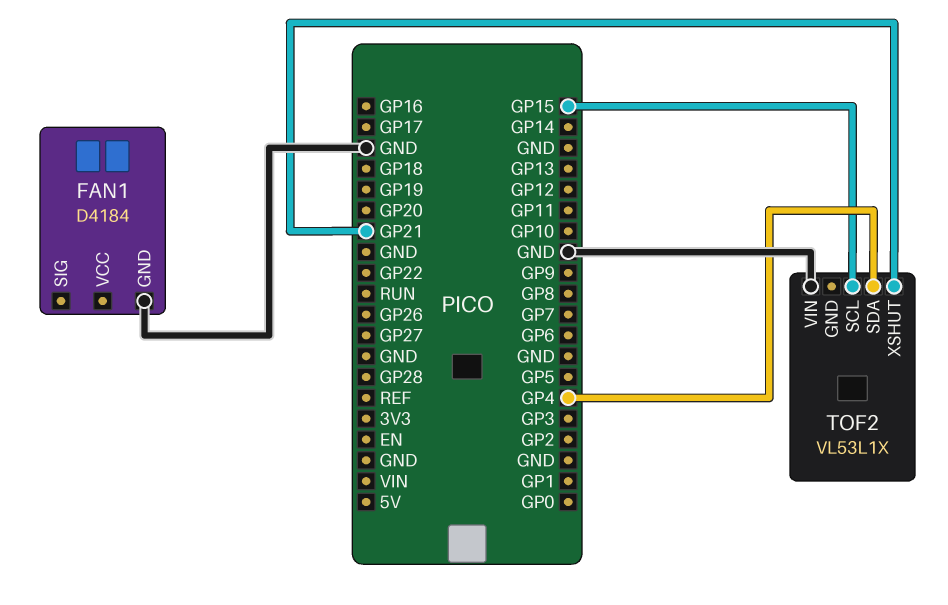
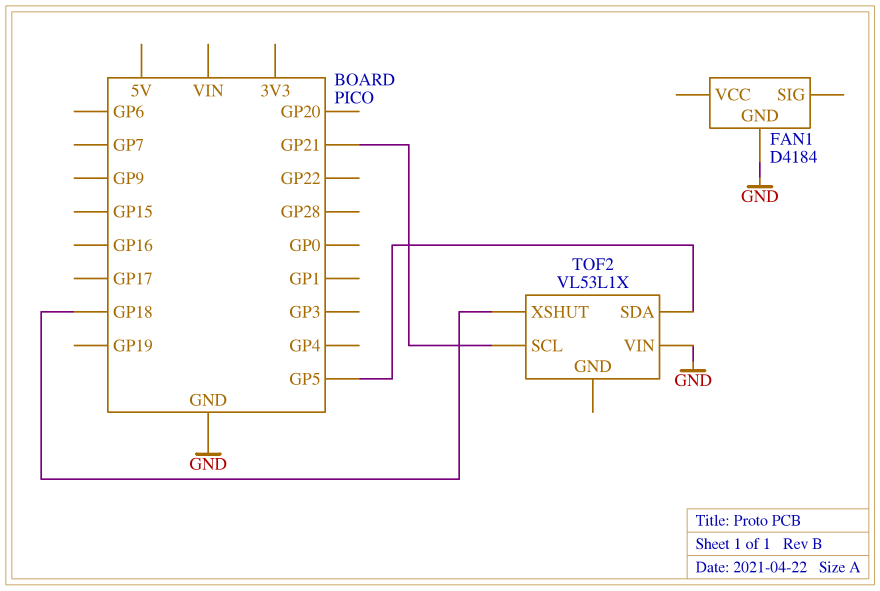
TOF2 pin SCL: GP15 -> GP21
TOF2 pin SDA: GP4 -> GP5
TOF2 pin XSHUT: GP21 -> GP18

